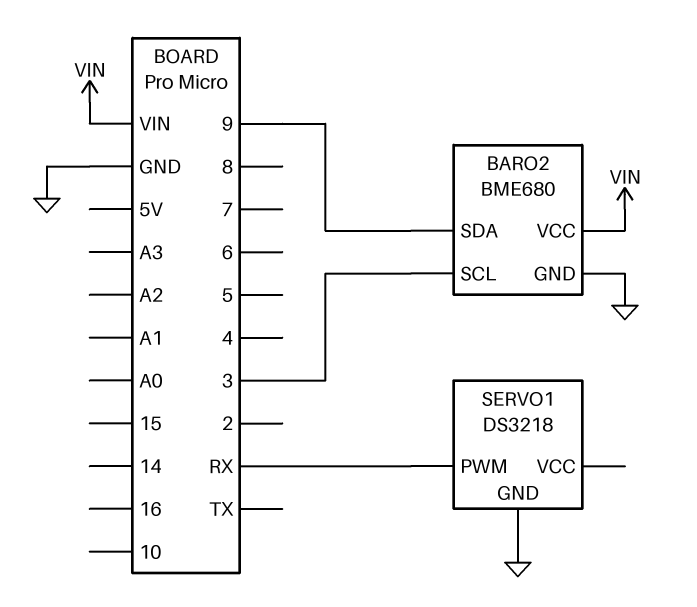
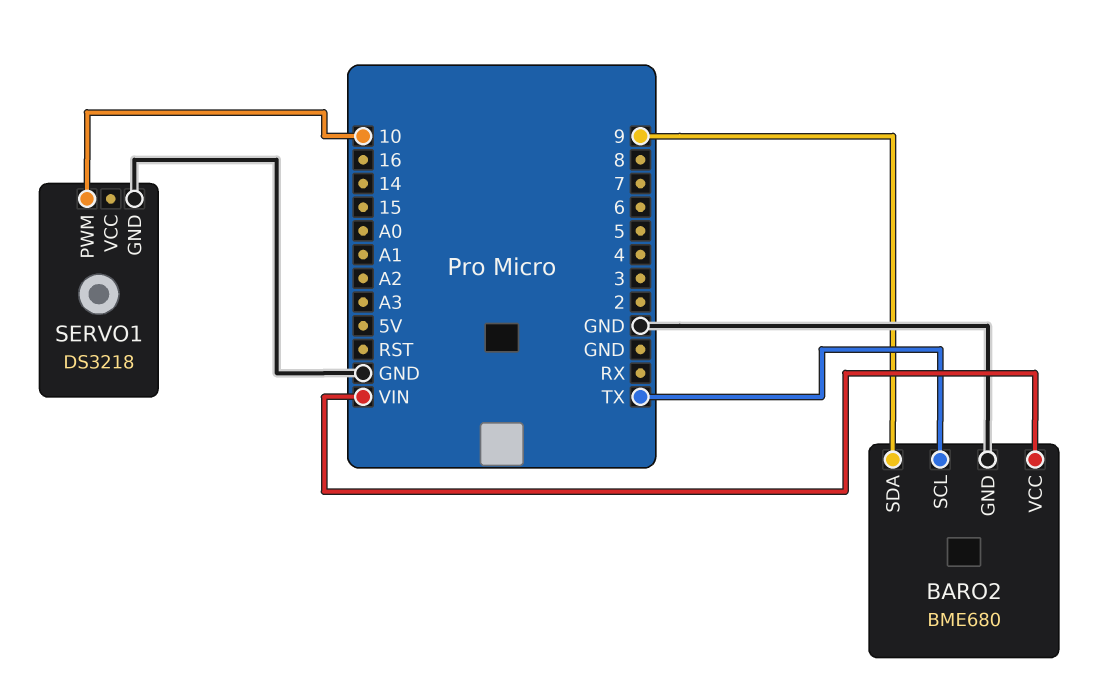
BARO2 pin SCL: 3 -> TX
SERVO1 pin PWM: RX -> 10

